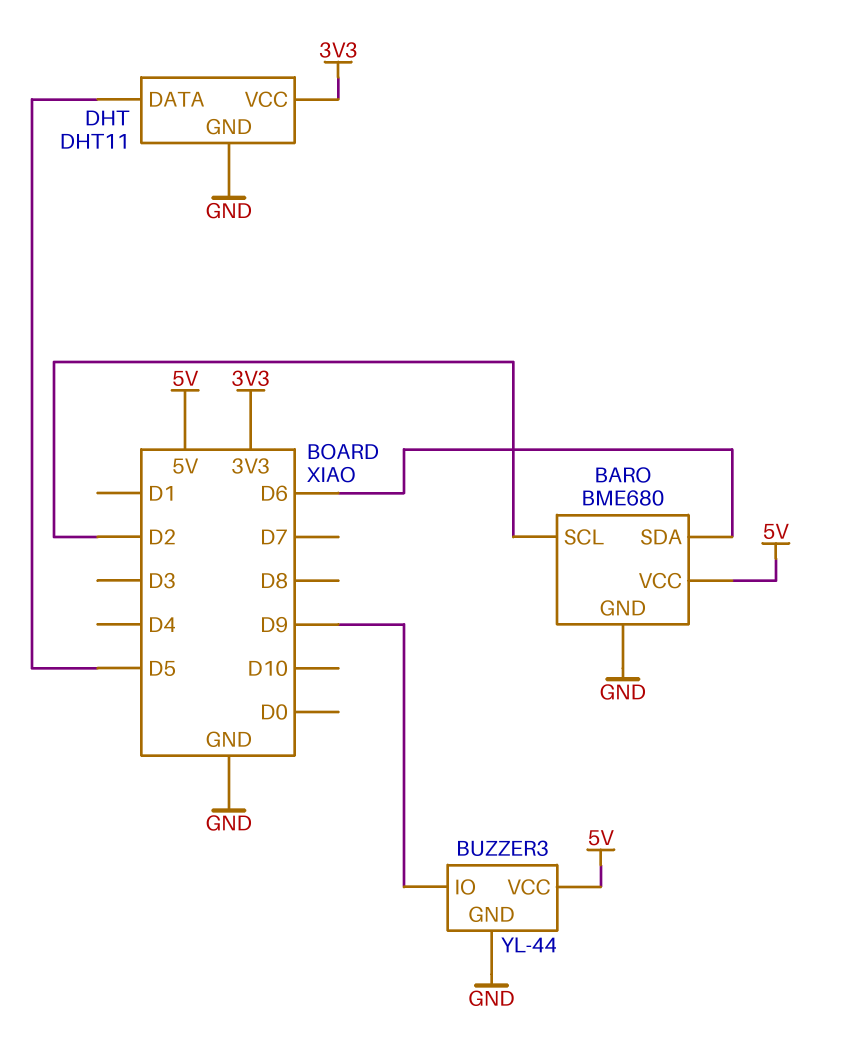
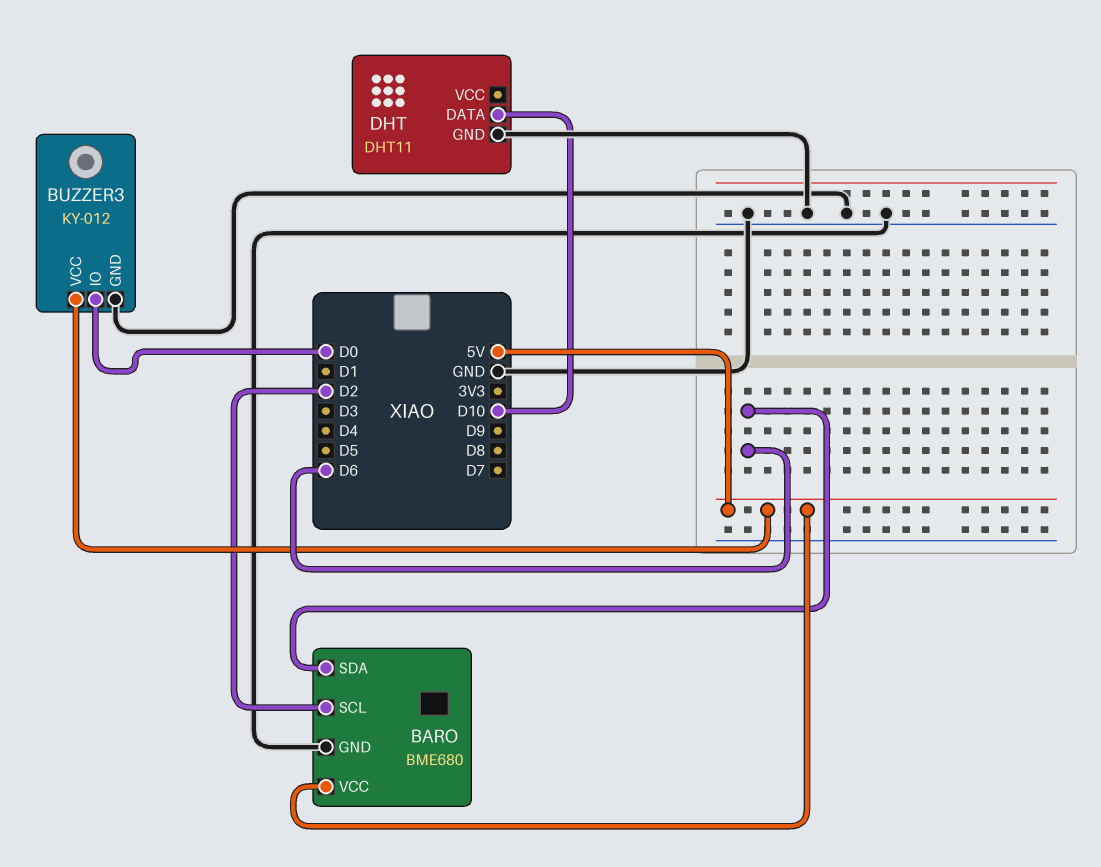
BUZZER3: YL-44 -> KY-012
BUZZER3 pin IO: D9 -> D0
DHT pin DATA: D5 -> D10
DHT pin VCC: 3V3 -> none

